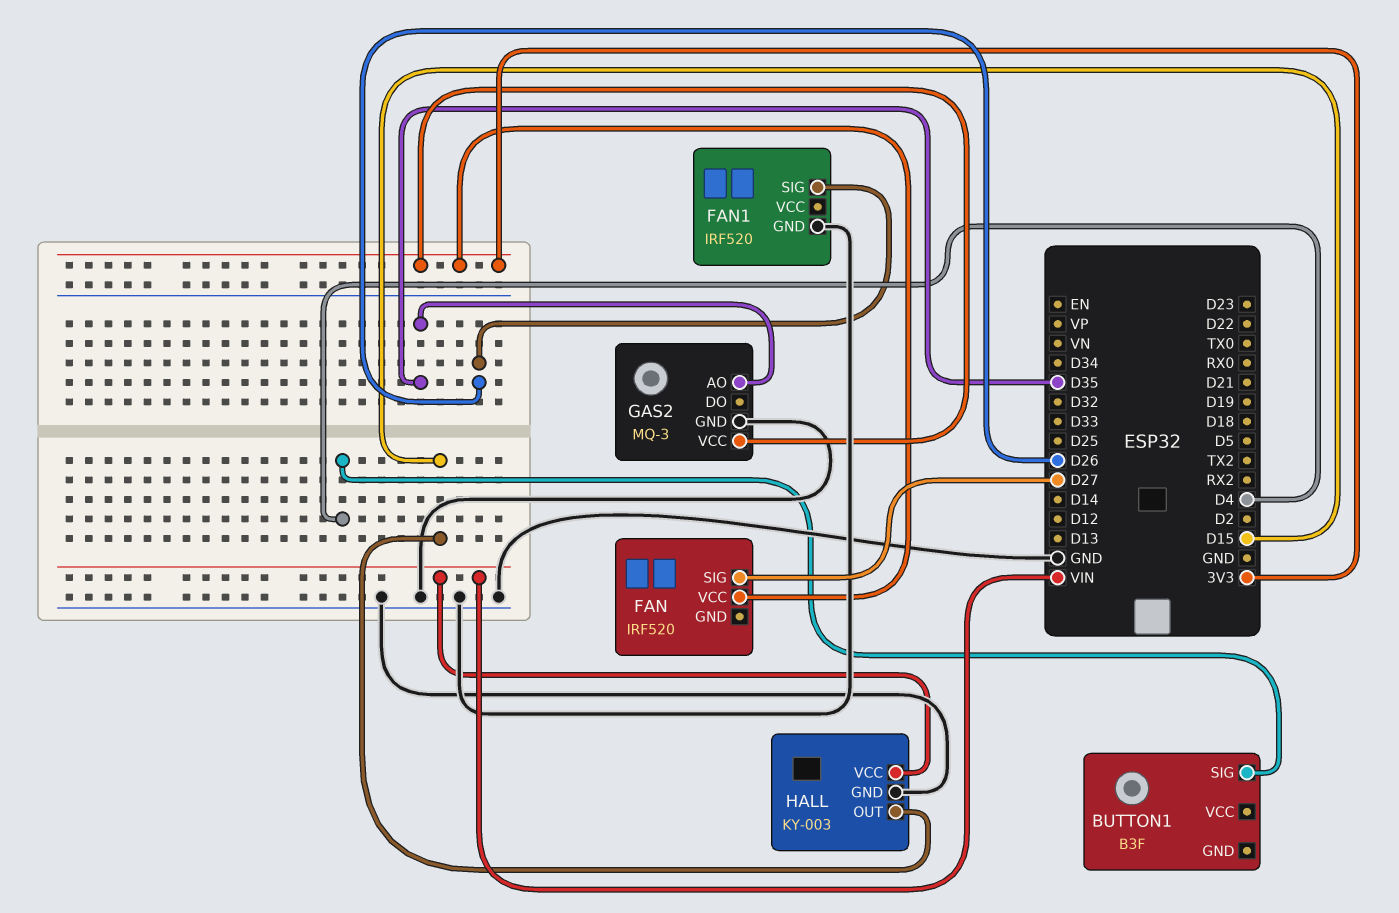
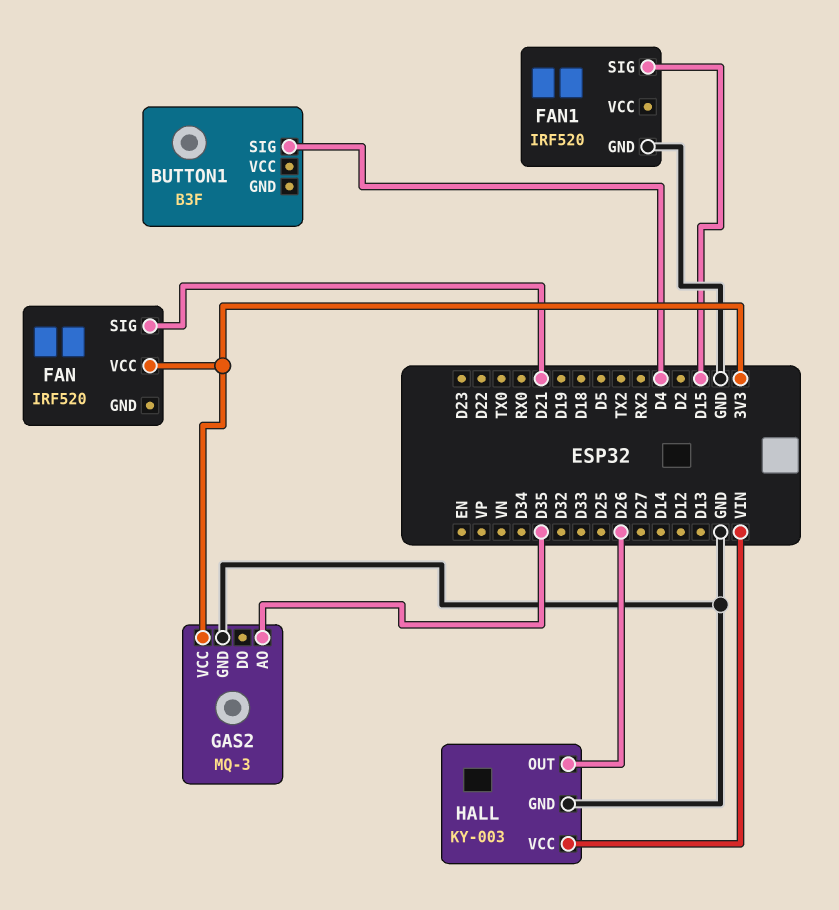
FAN pin SIG: D27 -> D21
FAN1 pin SIG: D26 -> D15
HALL pin OUT: D15 -> D26

